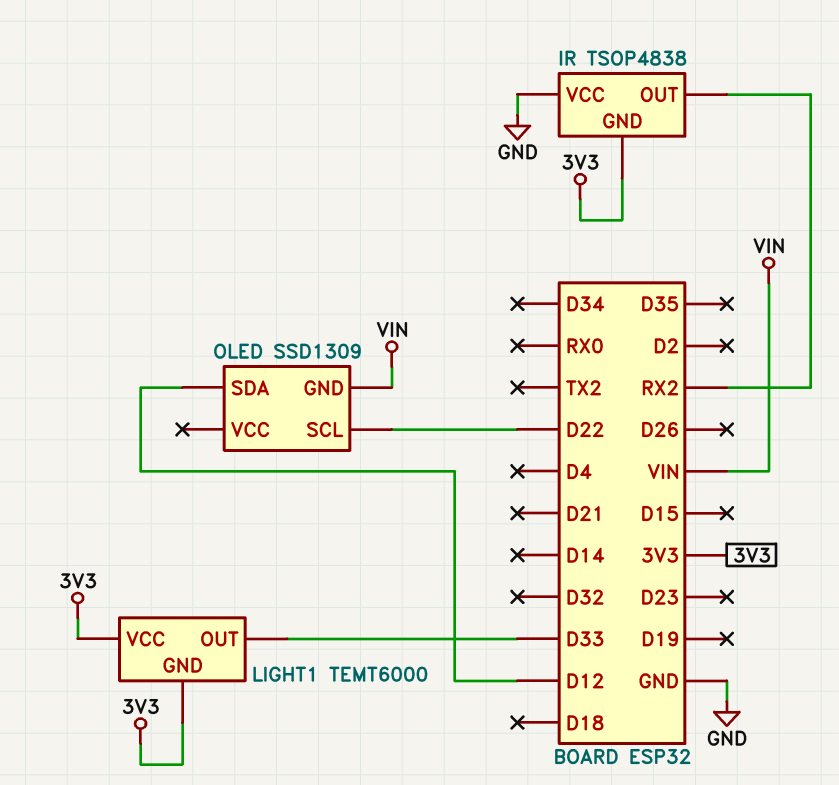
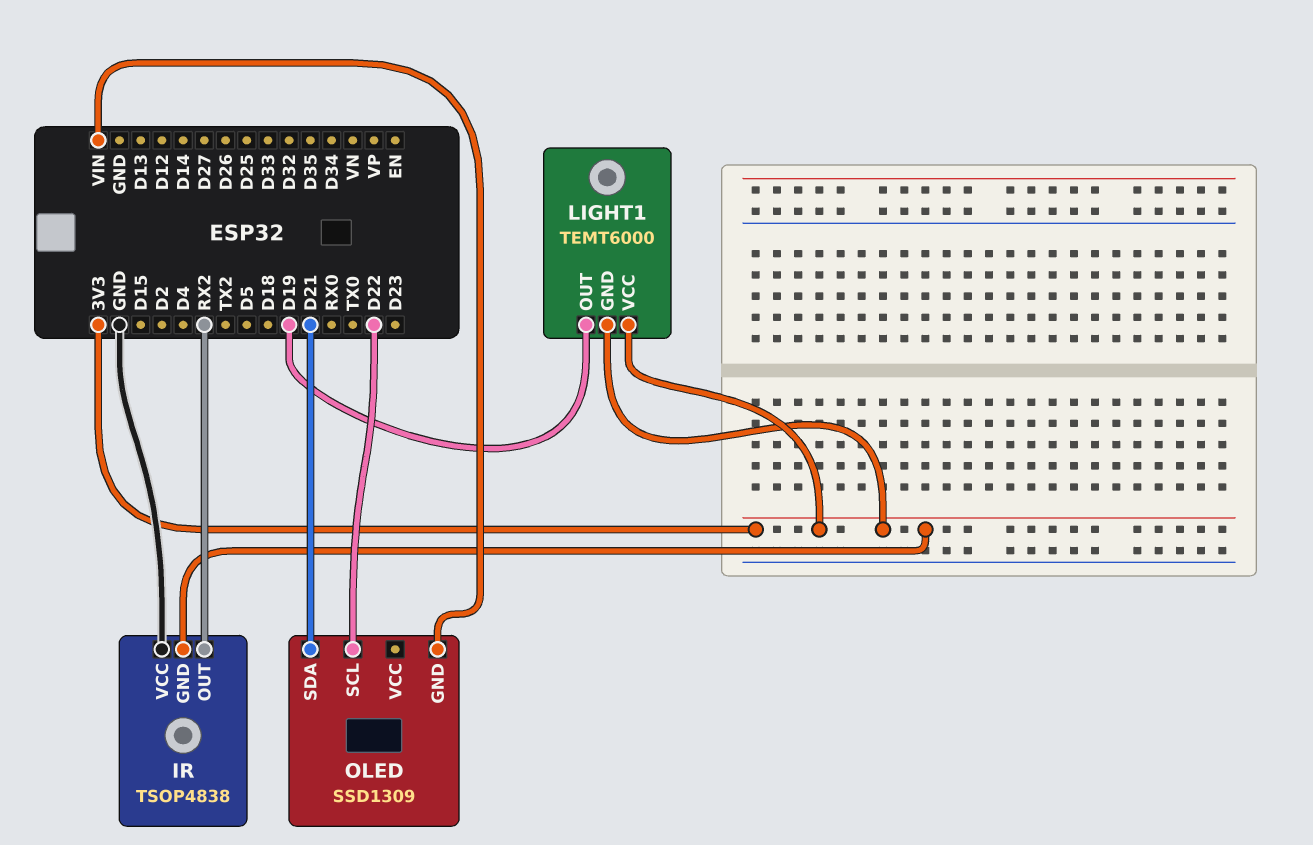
LIGHT1 pin OUT: D33 -> D19
OLED pin SDA: D12 -> D21

